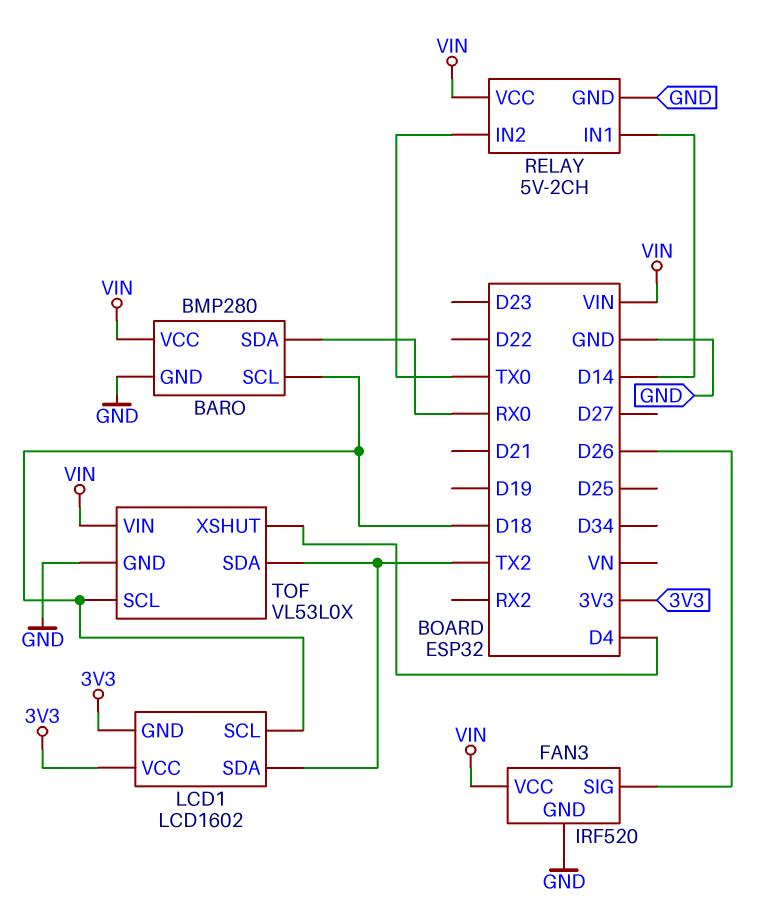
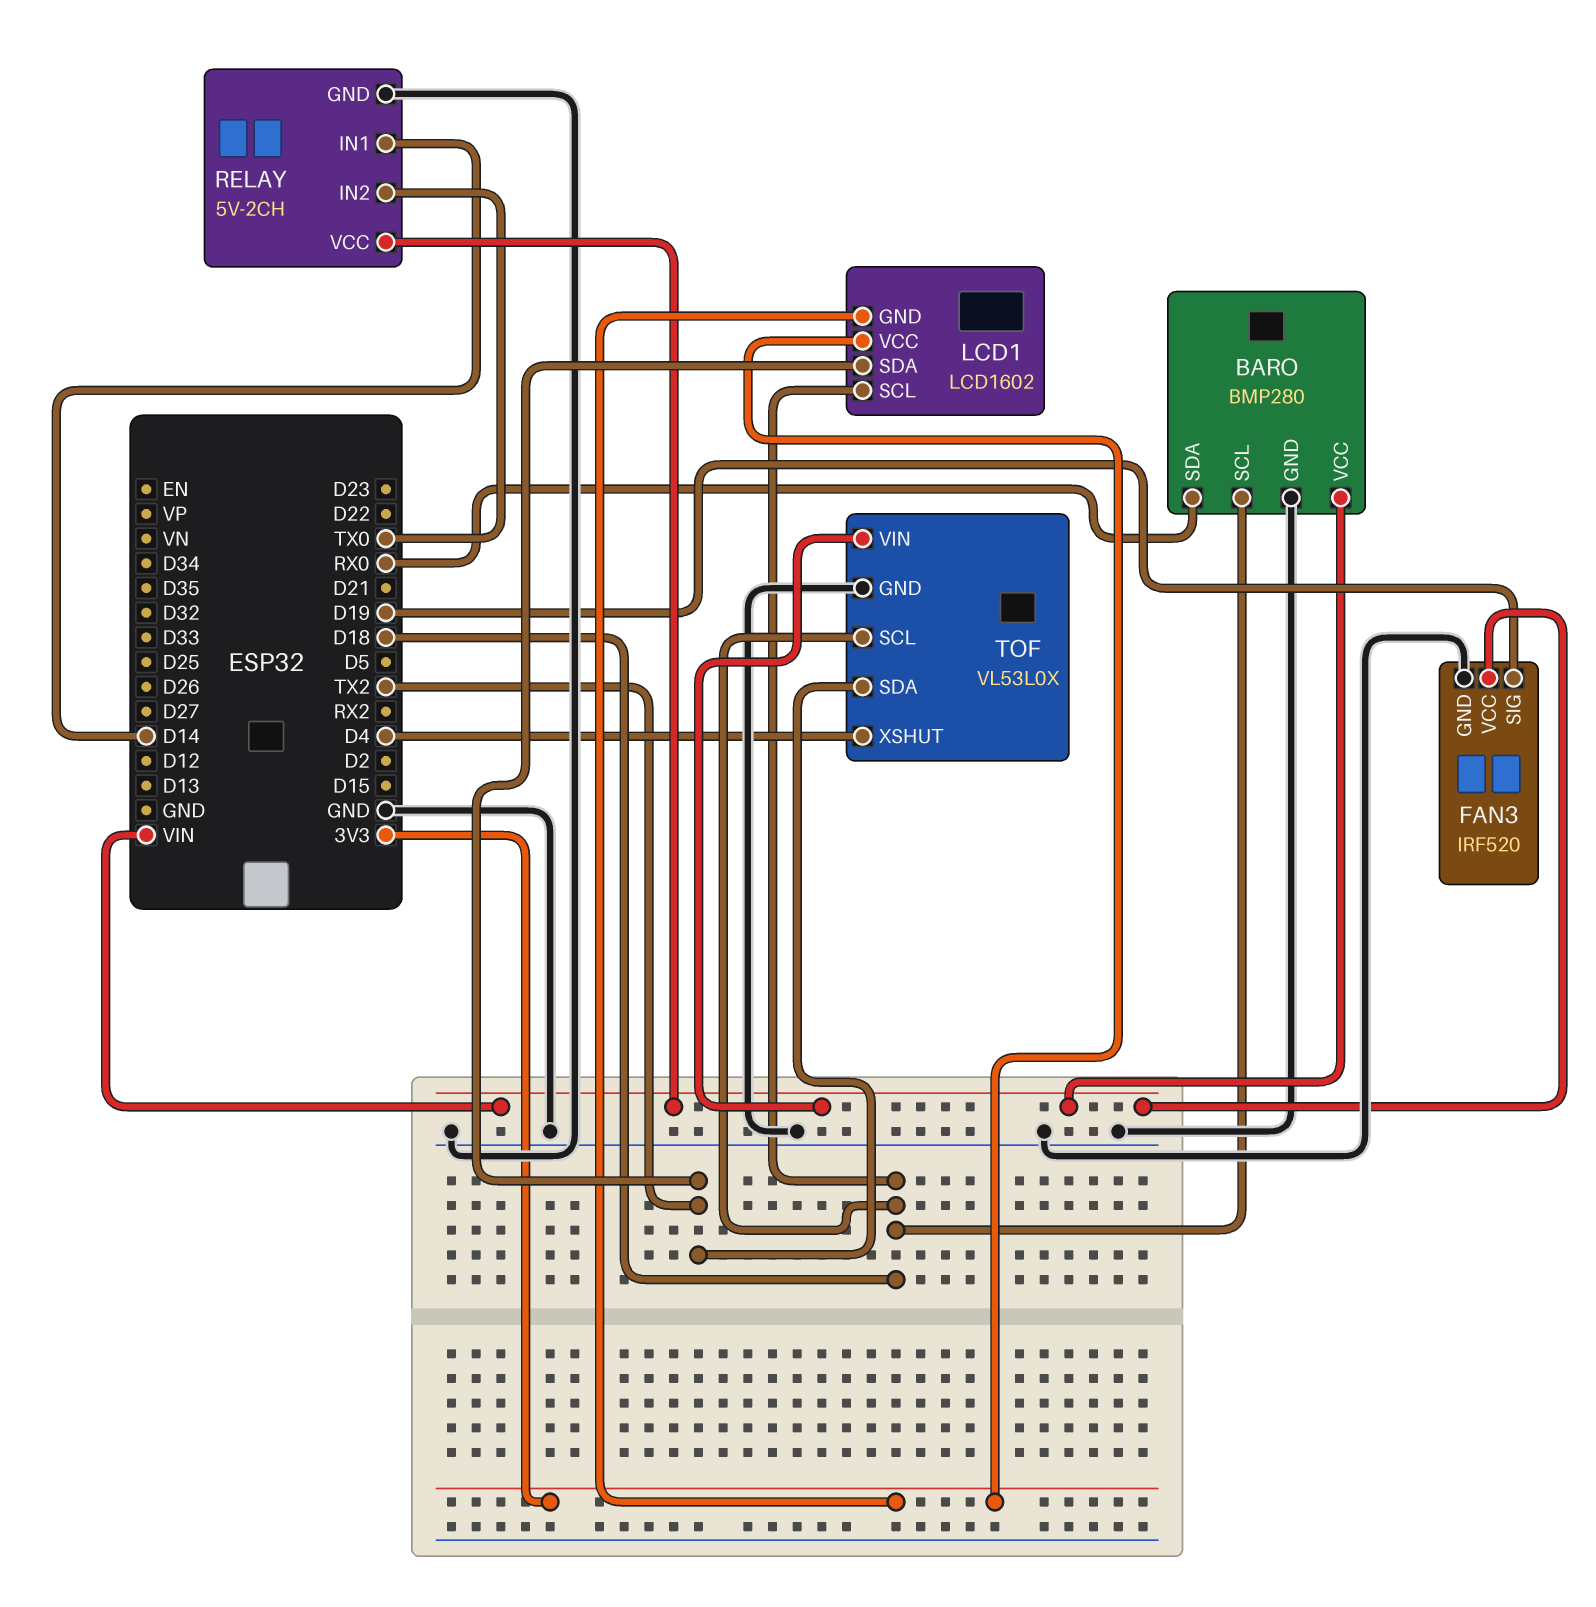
FAN3 pin SIG: D26 -> D19

